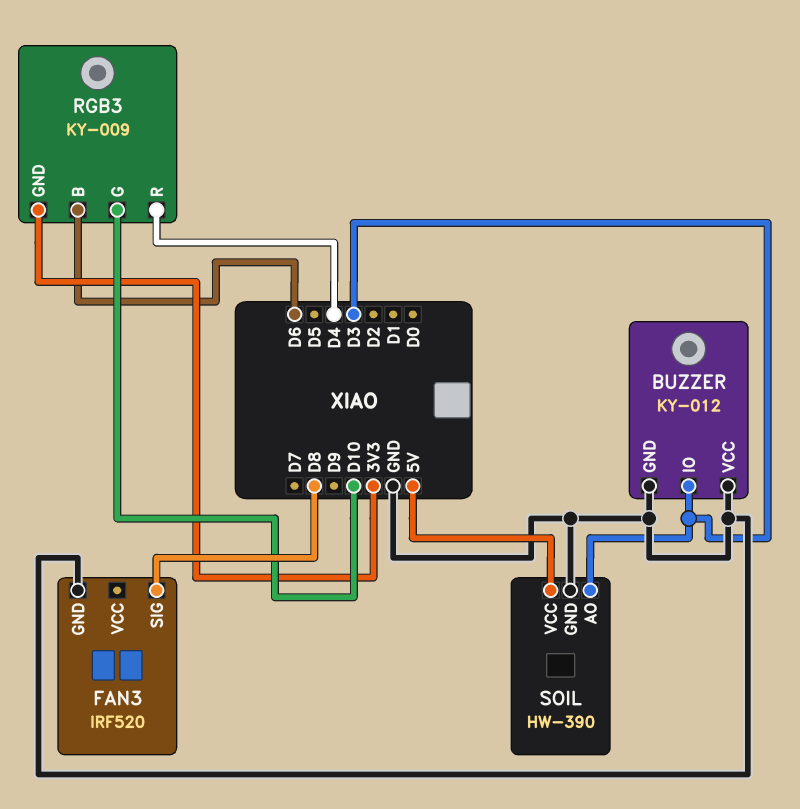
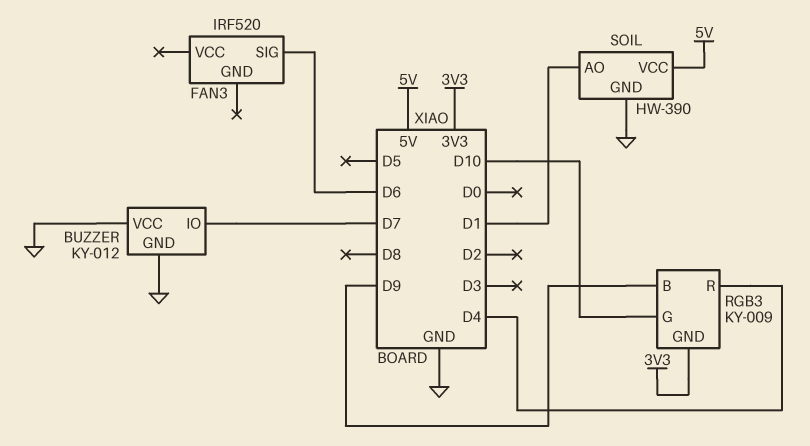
BUZZER pin IO: D3 -> D7
FAN3 pin GND: GND -> none
FAN3 pin SIG: D8 -> D6
RGB3 pin B: D6 -> D9
SOIL pin AO: D3 -> D1

